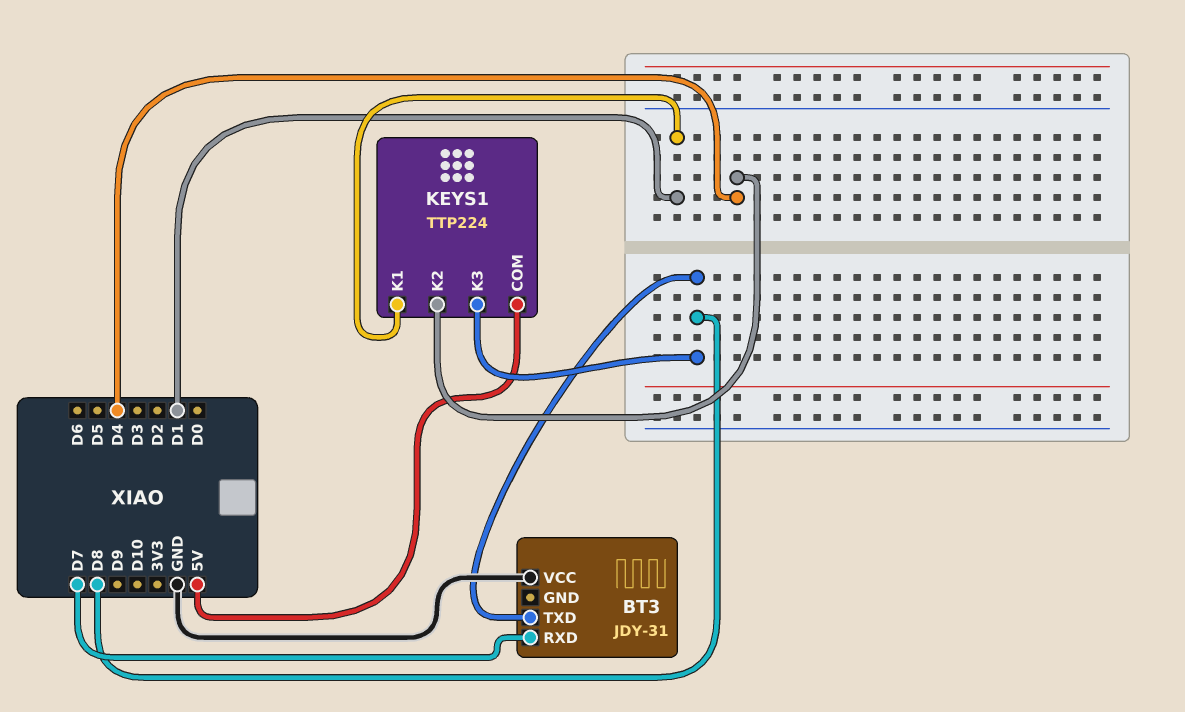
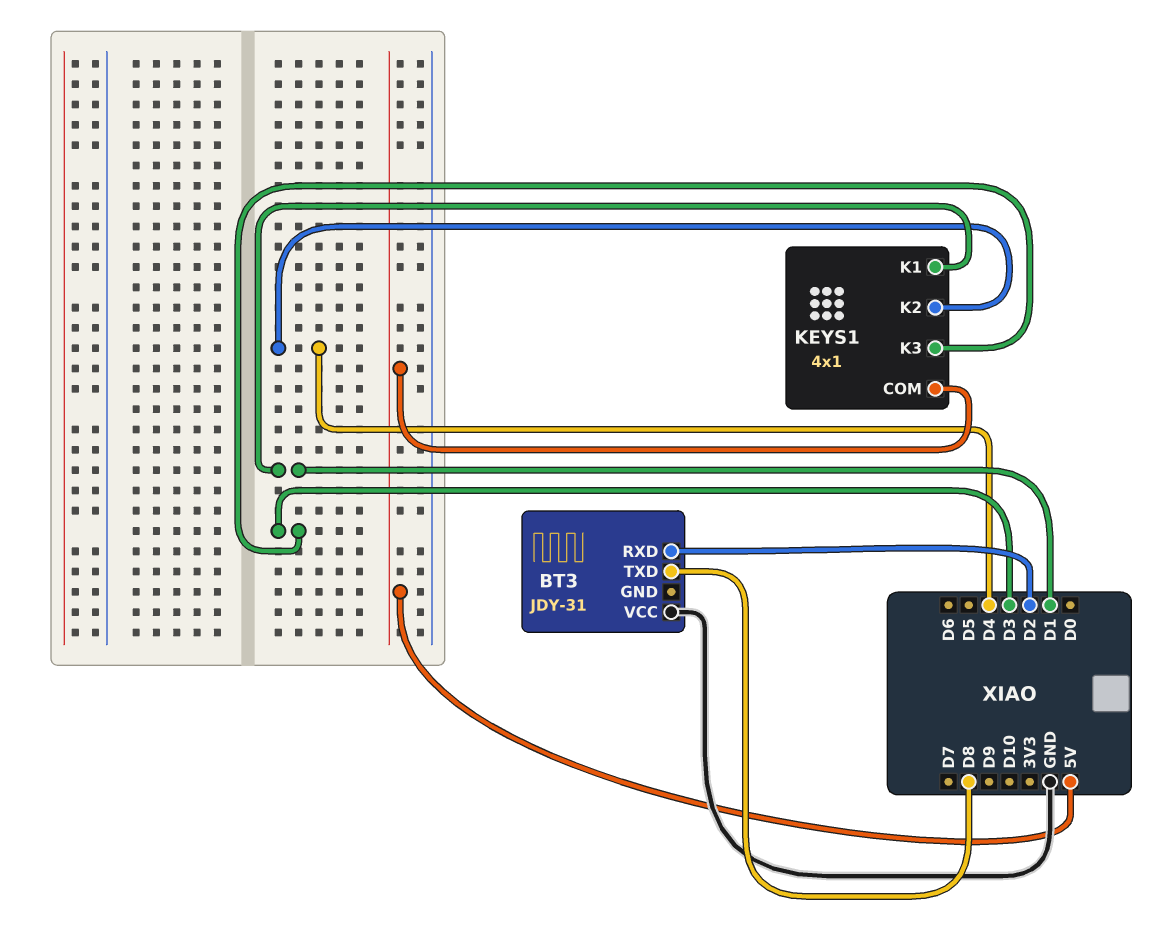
BT3 pin RXD: D7 -> D2
KEYS1: TTP224 -> 4x1
KEYS1 pin K3: D8 -> D3

